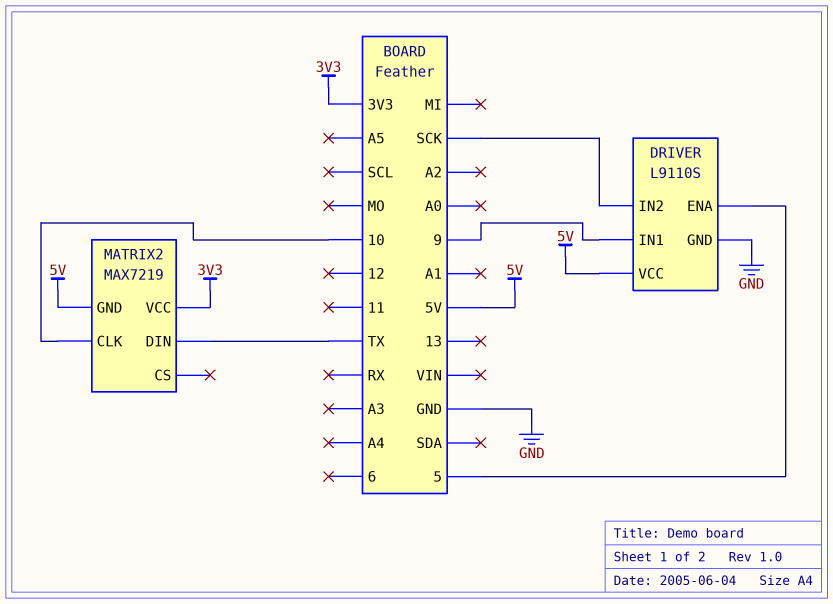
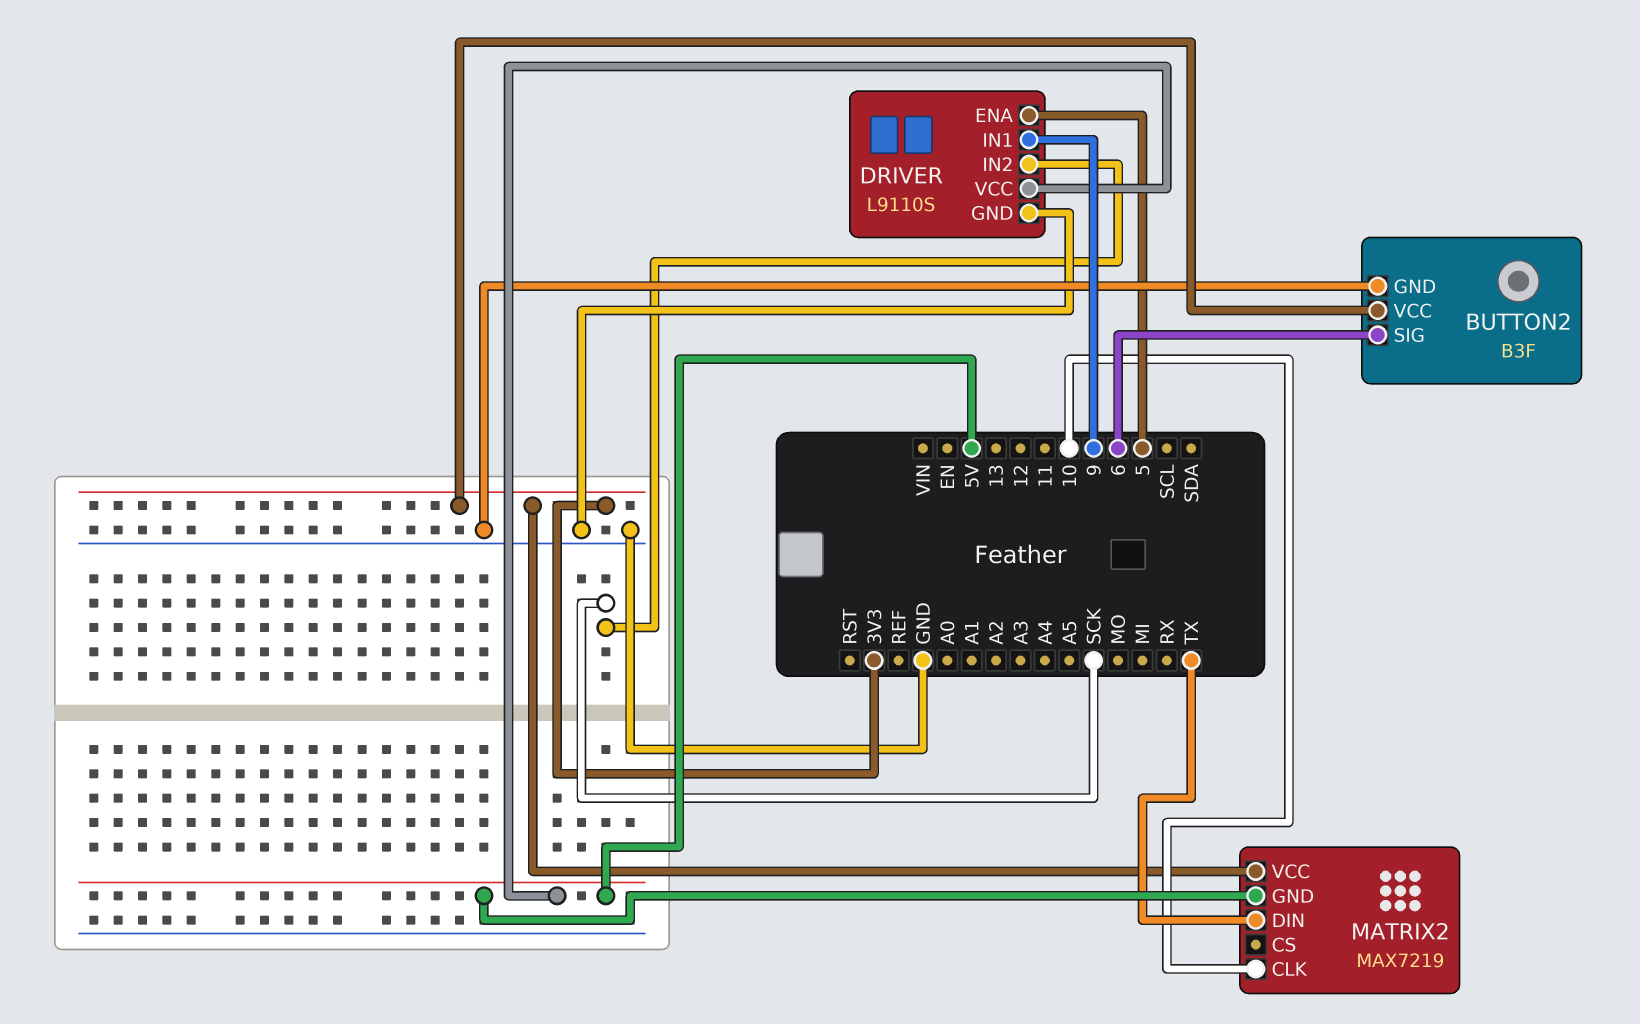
BUTTON2: none -> B3F
BUTTON2 pin GND: none -> GND
BUTTON2 pin SIG: none -> 6
BUTTON2 pin VCC: none -> 3V3

